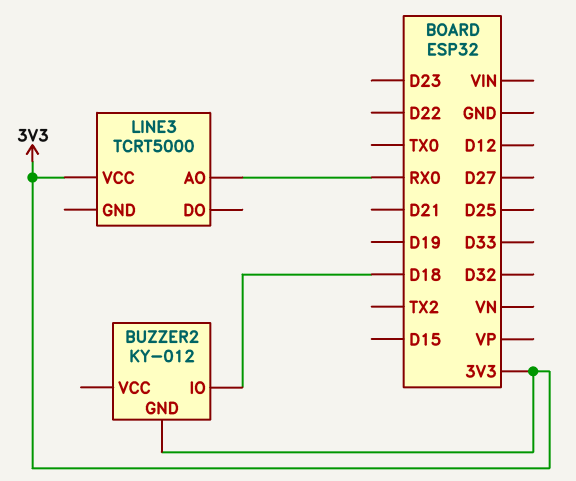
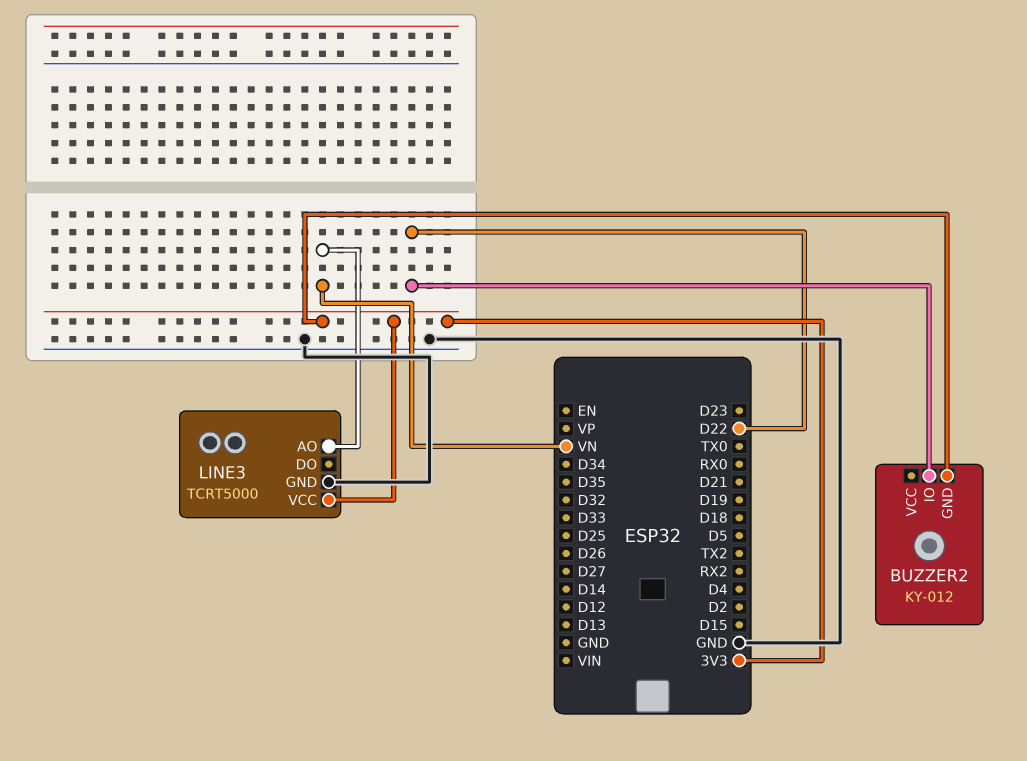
BUZZER2 pin IO: D18 -> D22
LINE3 pin AO: RX0 -> VN
LINE3 pin GND: none -> GND

